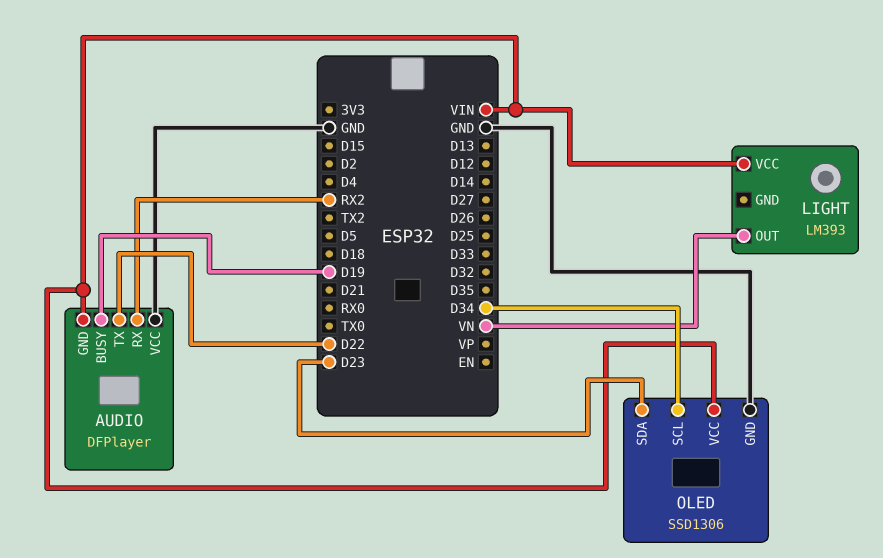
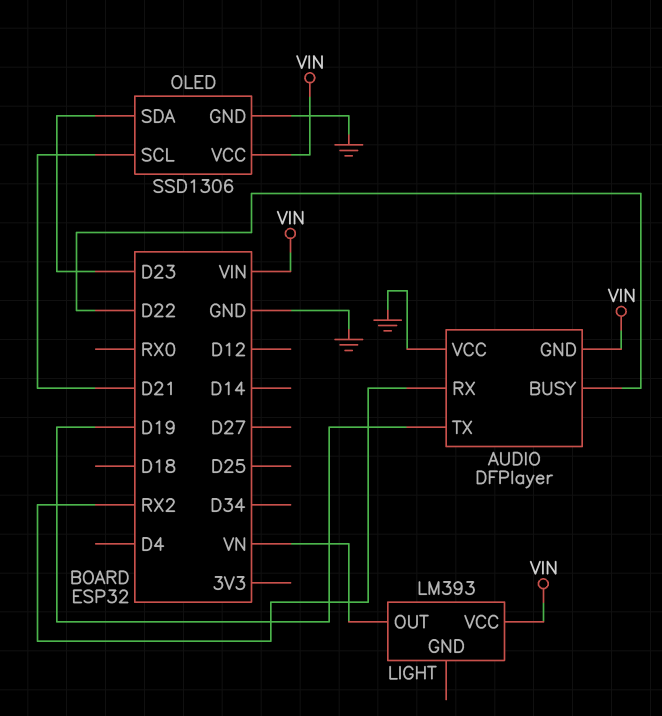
AUDIO pin BUSY: D19 -> D22
AUDIO pin TX: D22 -> D19
OLED pin SCL: D34 -> D21

